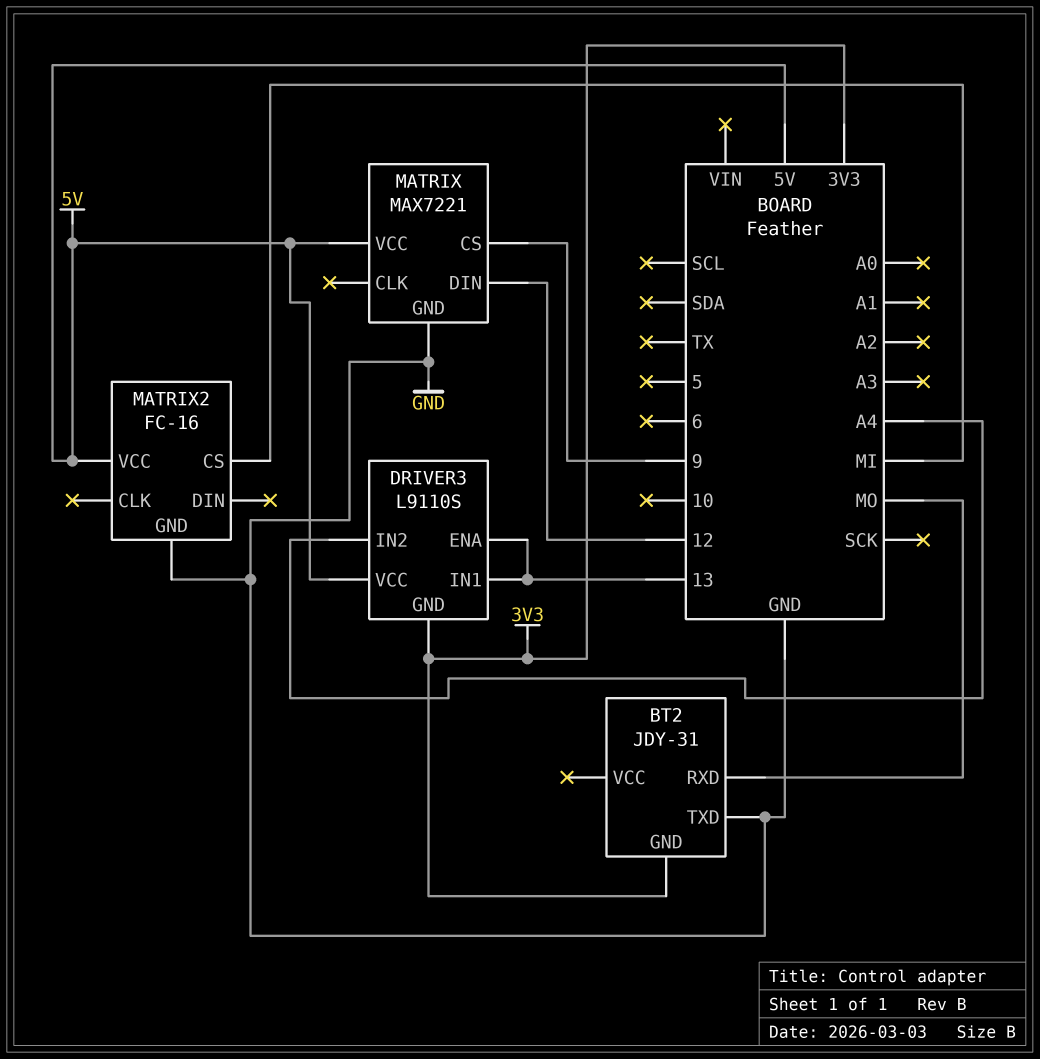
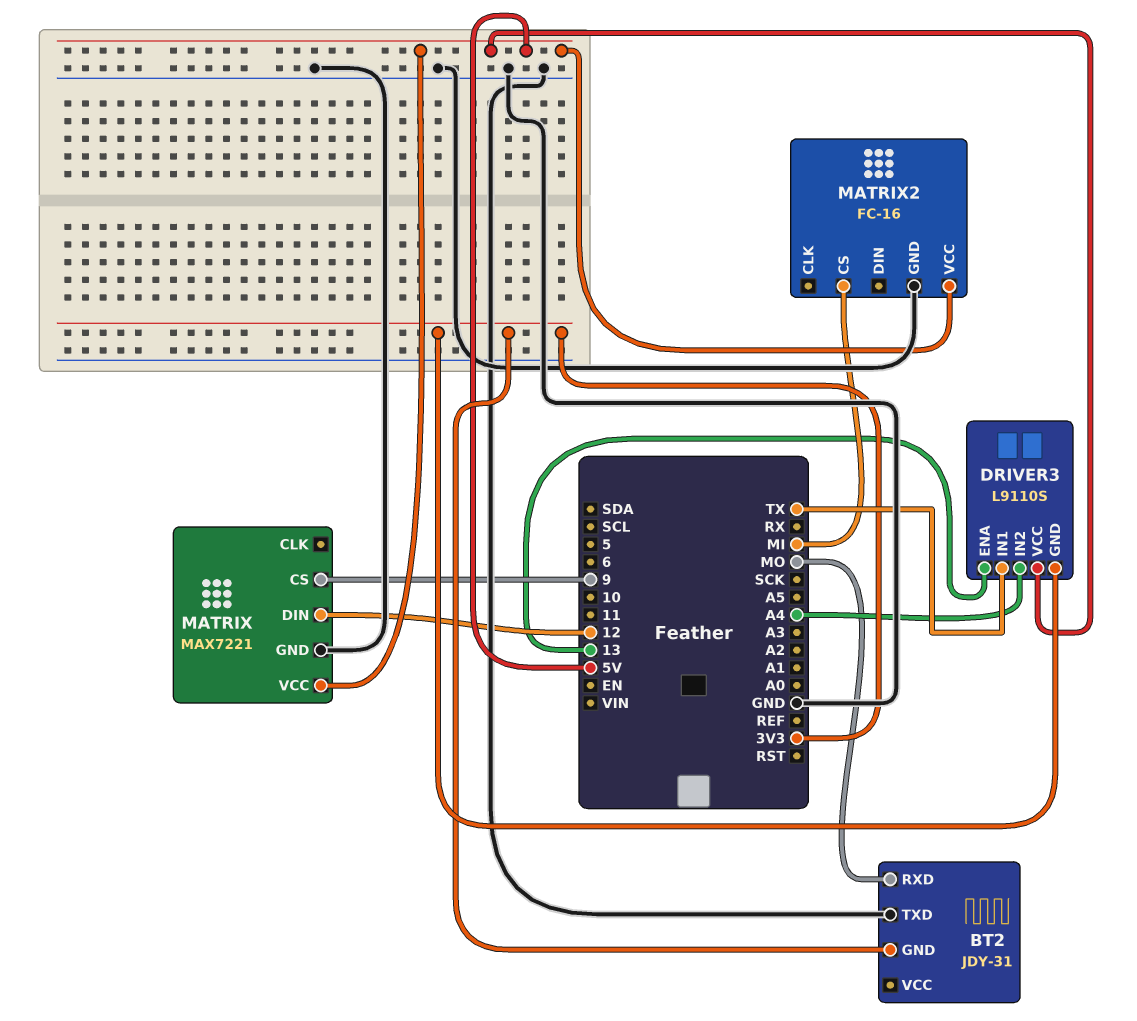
DRIVER3 pin IN1: 13 -> TX

